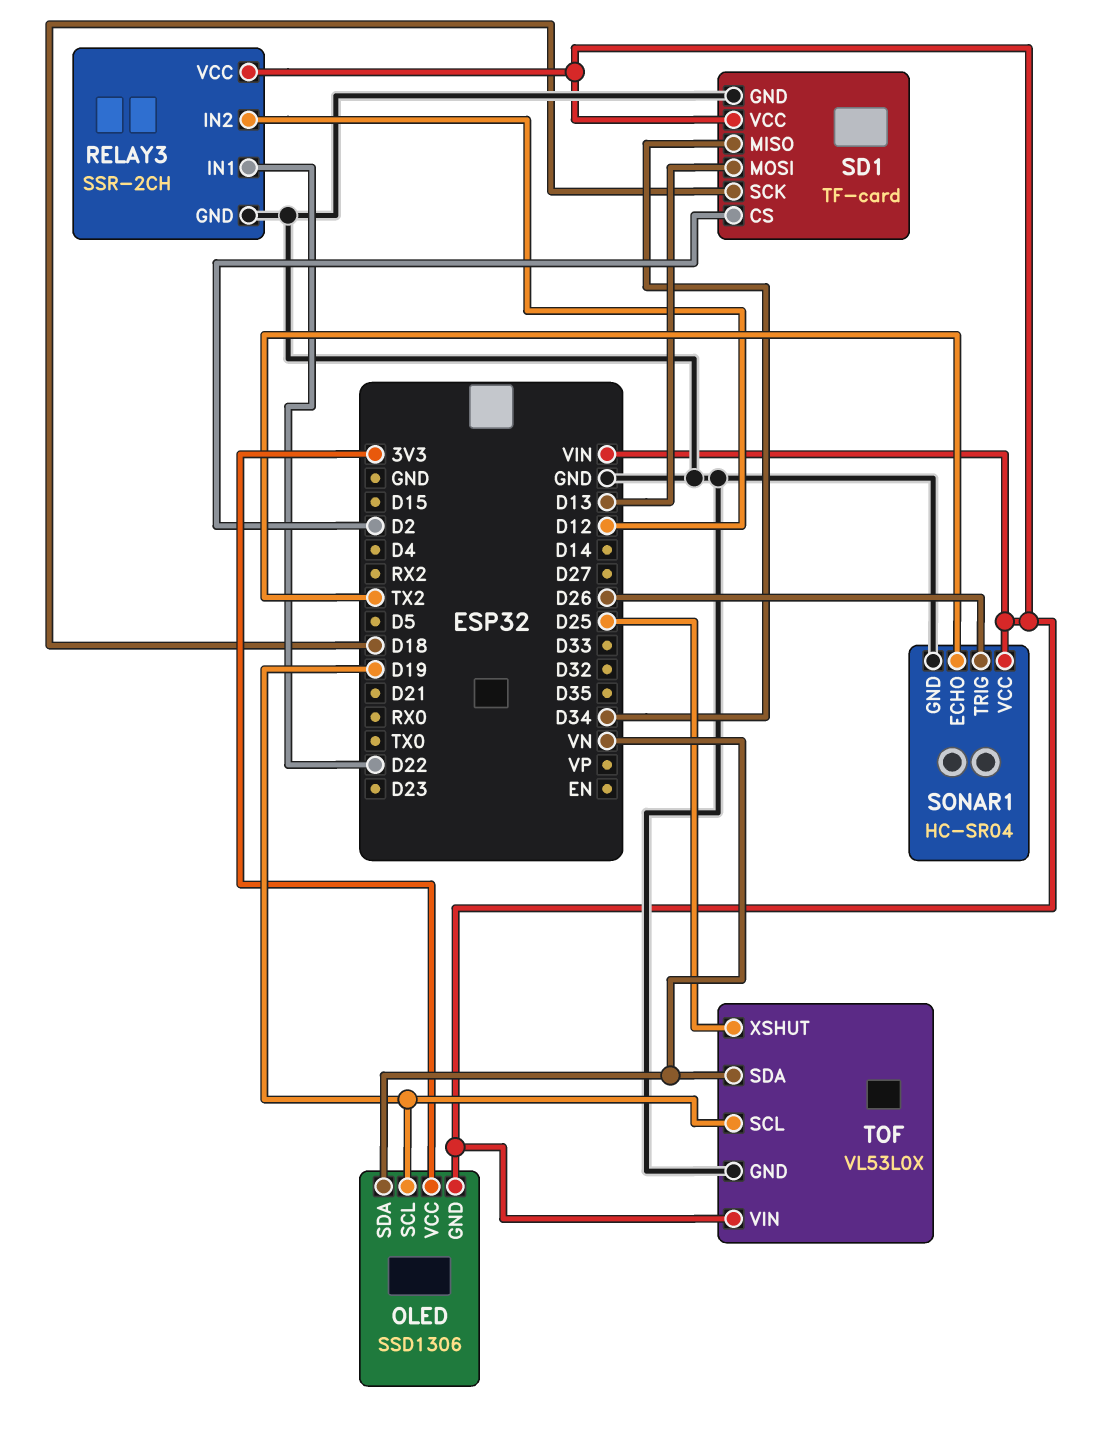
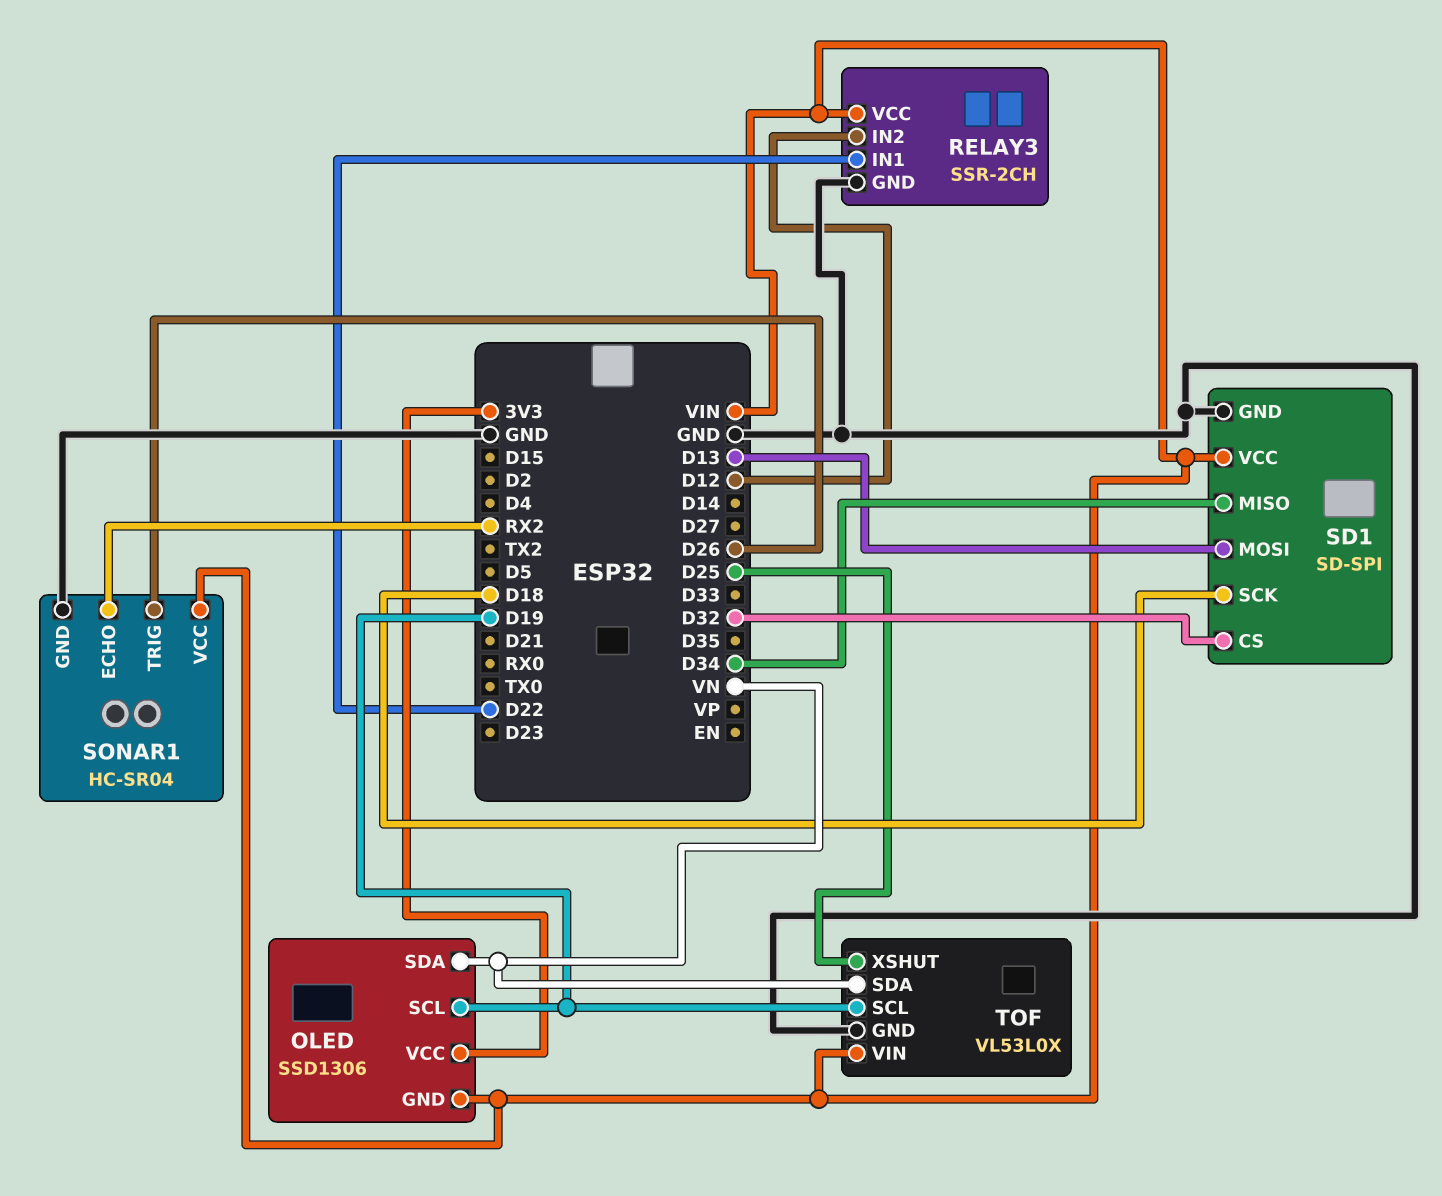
SD1: TF-card -> SD-SPI
SD1 pin CS: D2 -> D32
SONAR1 pin ECHO: TX2 -> RX2

